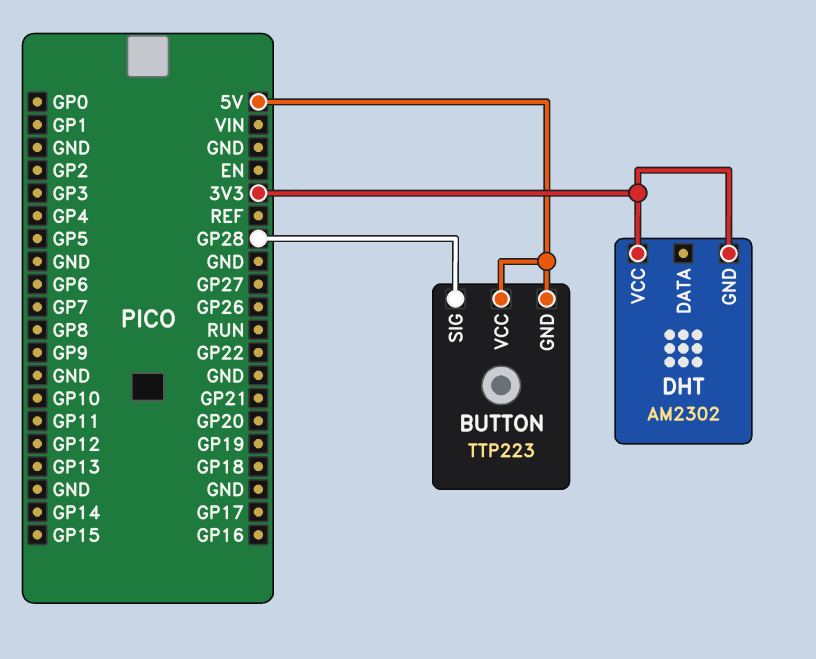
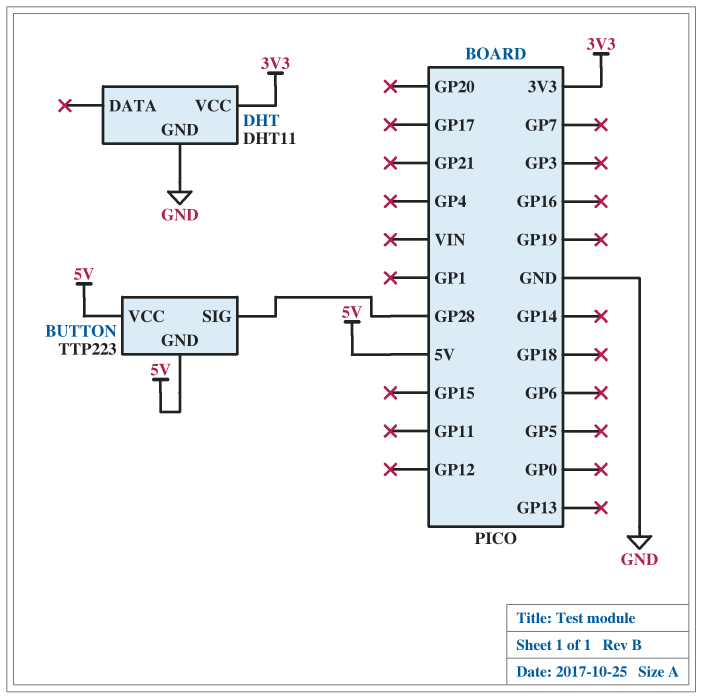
DHT: AM2302 -> DHT11
DHT pin GND: 3V3 -> GND

